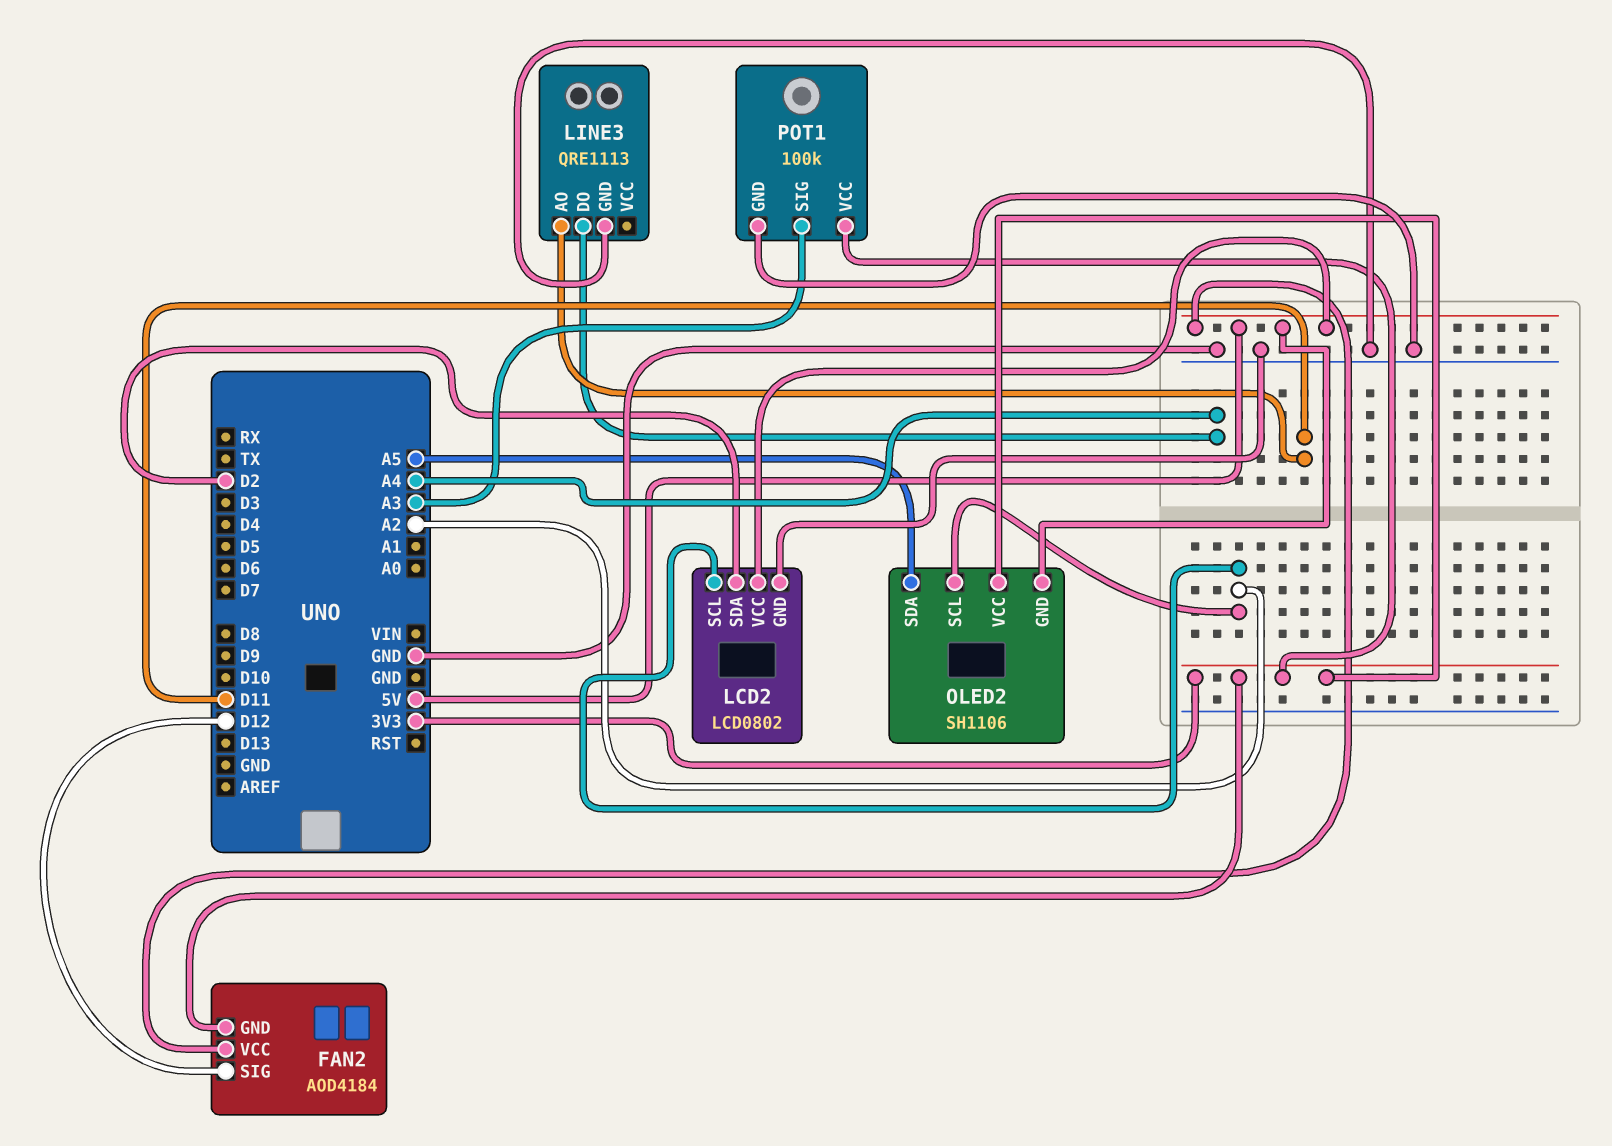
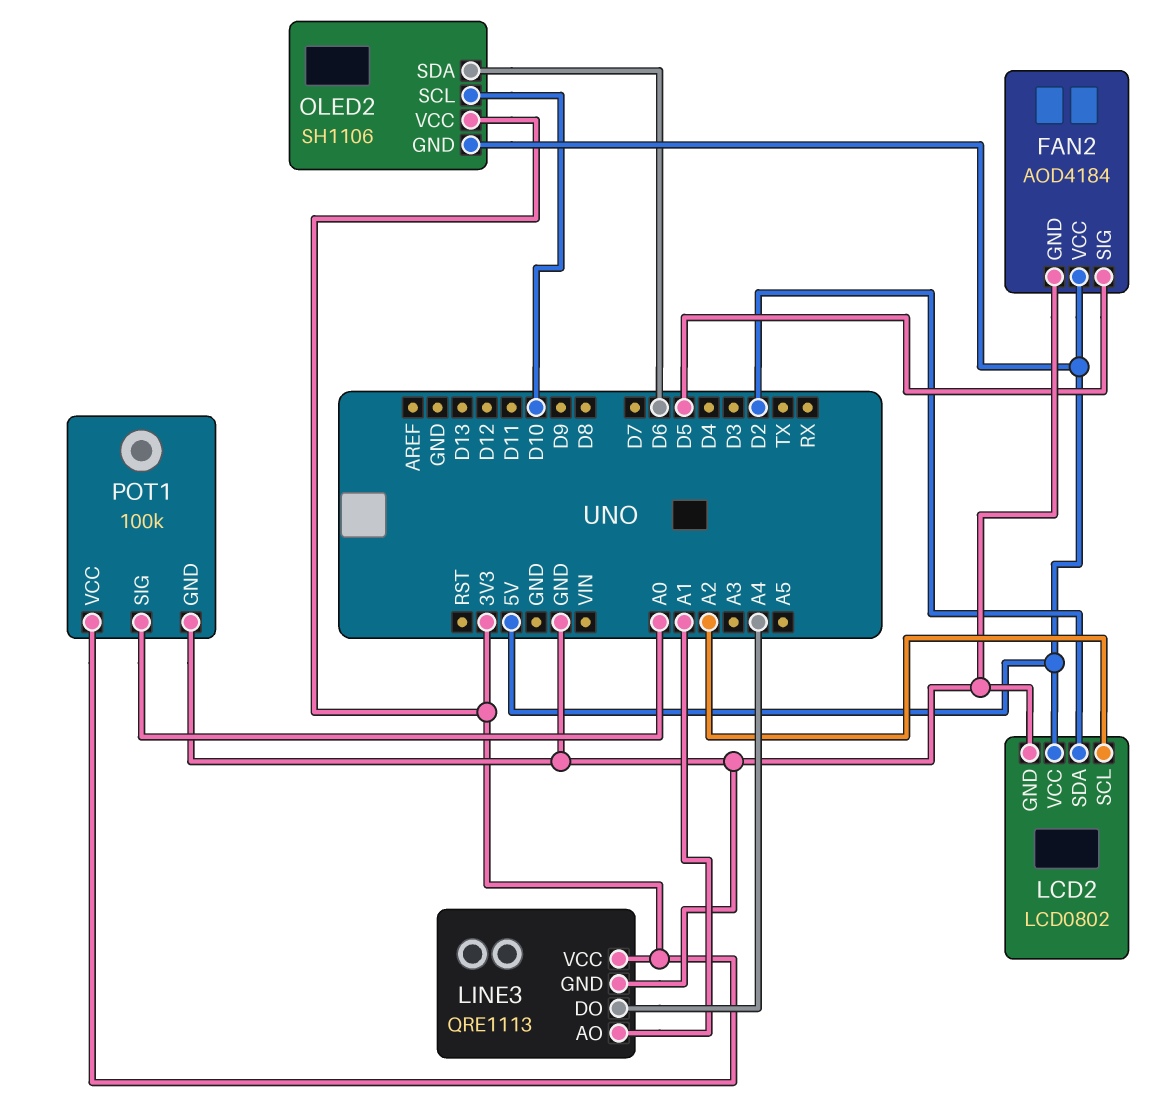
FAN2 pin GND: 3V3 -> GND
FAN2 pin SIG: D12 -> D5
LINE3 pin AO: D11 -> A1
LINE3 pin VCC: none -> 3V3
OLED2 pin SCL: A2 -> D10
OLED2 pin SDA: A5 -> D6
POT1 pin SIG: A3 -> A0

